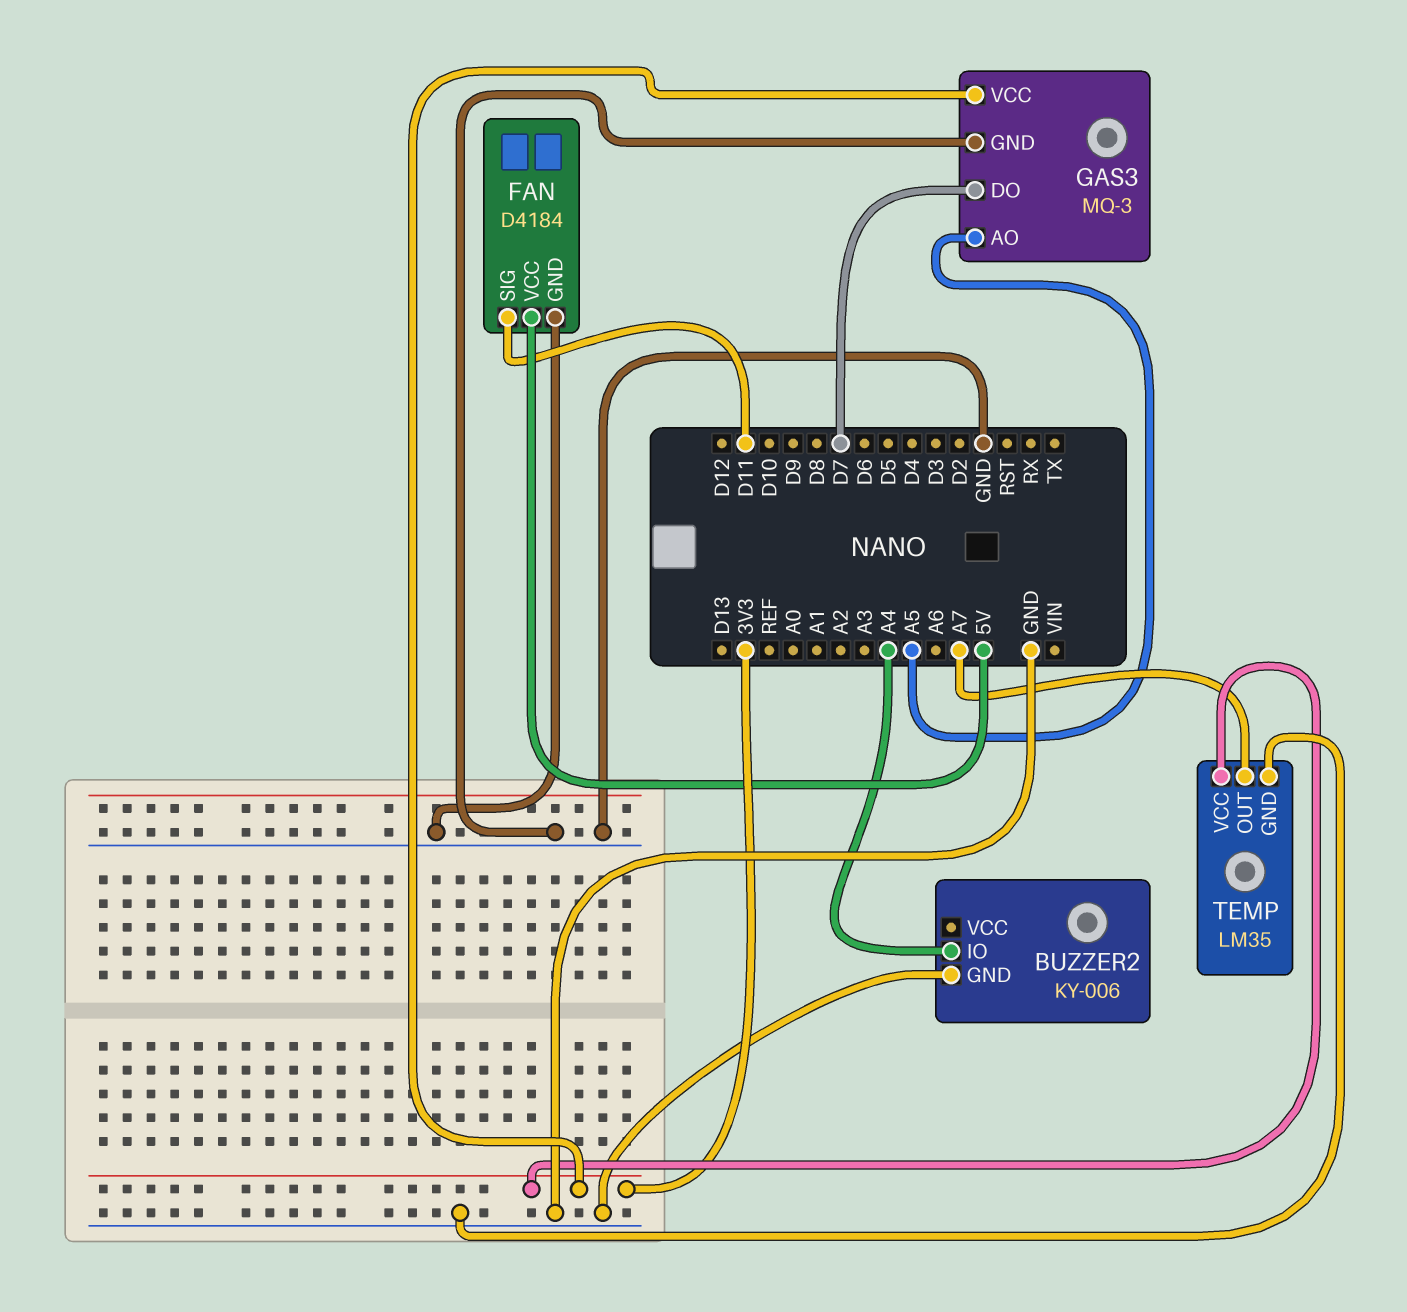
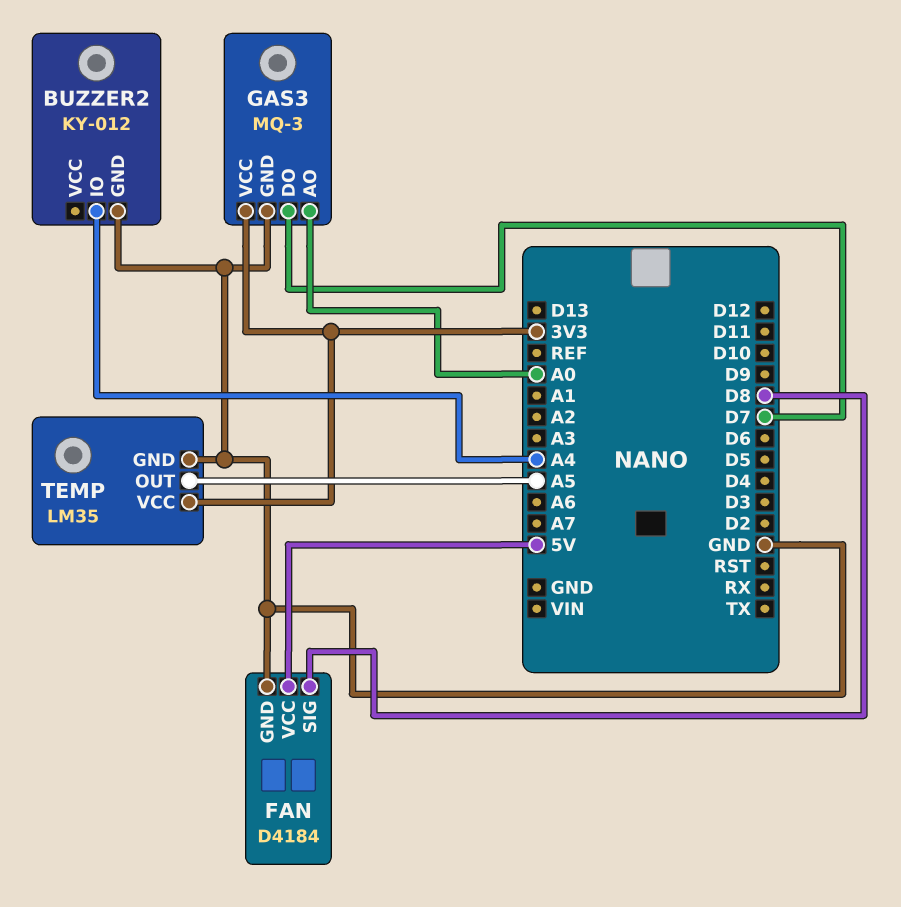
BUZZER2: KY-006 -> KY-012
FAN pin SIG: D11 -> D8
GAS3 pin AO: A5 -> A0
TEMP pin OUT: A7 -> A5

